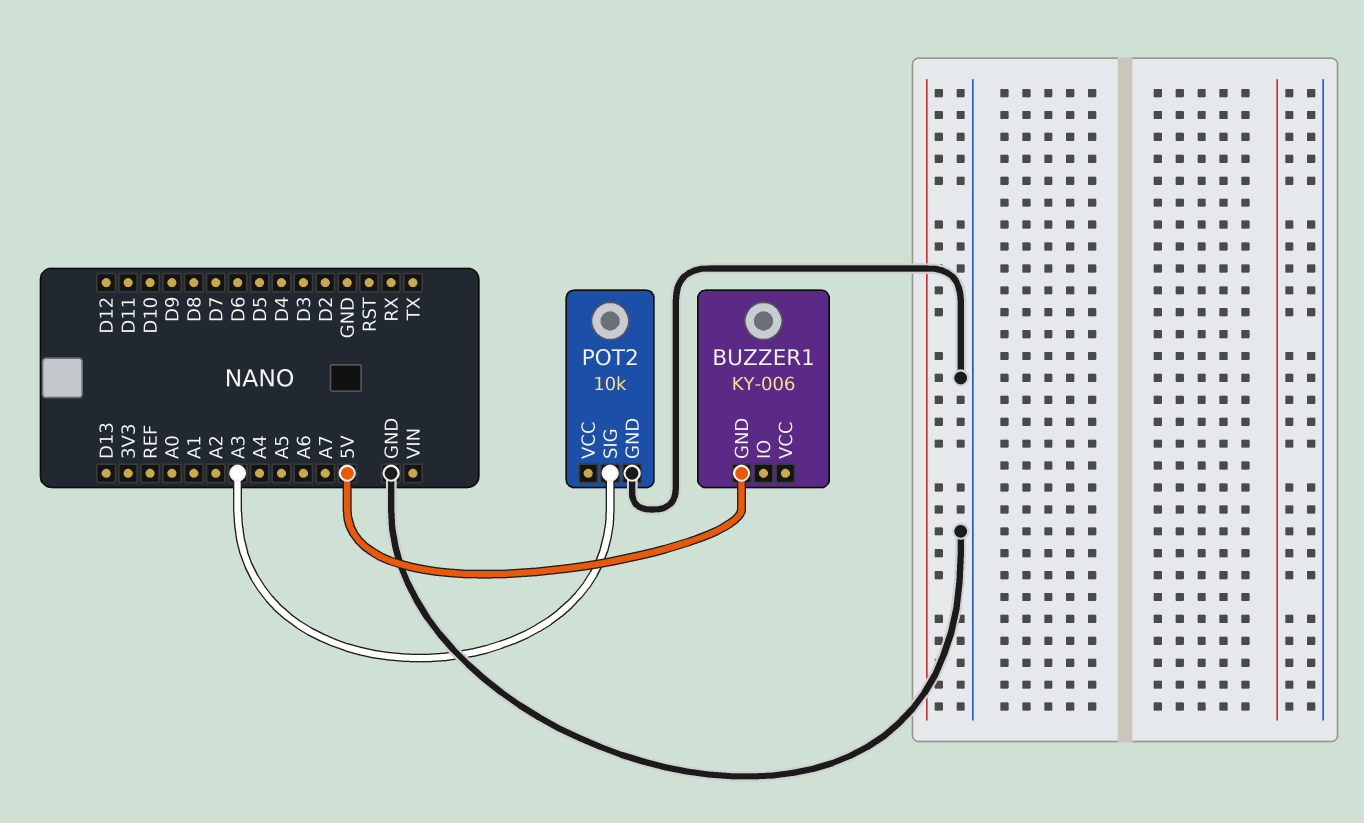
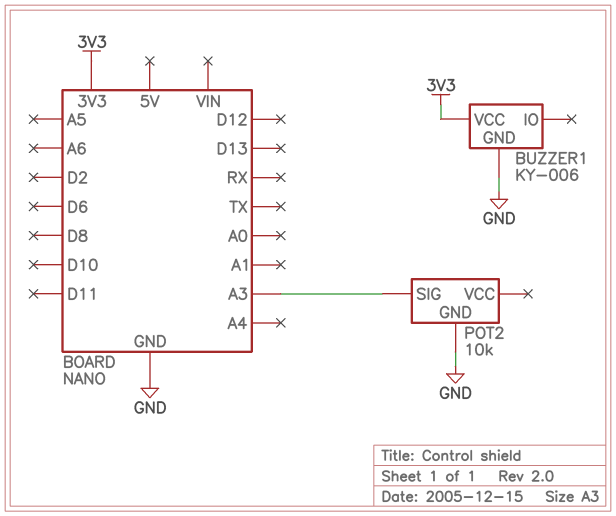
BUZZER1 pin GND: 5V -> GND
BUZZER1 pin VCC: none -> 3V3

